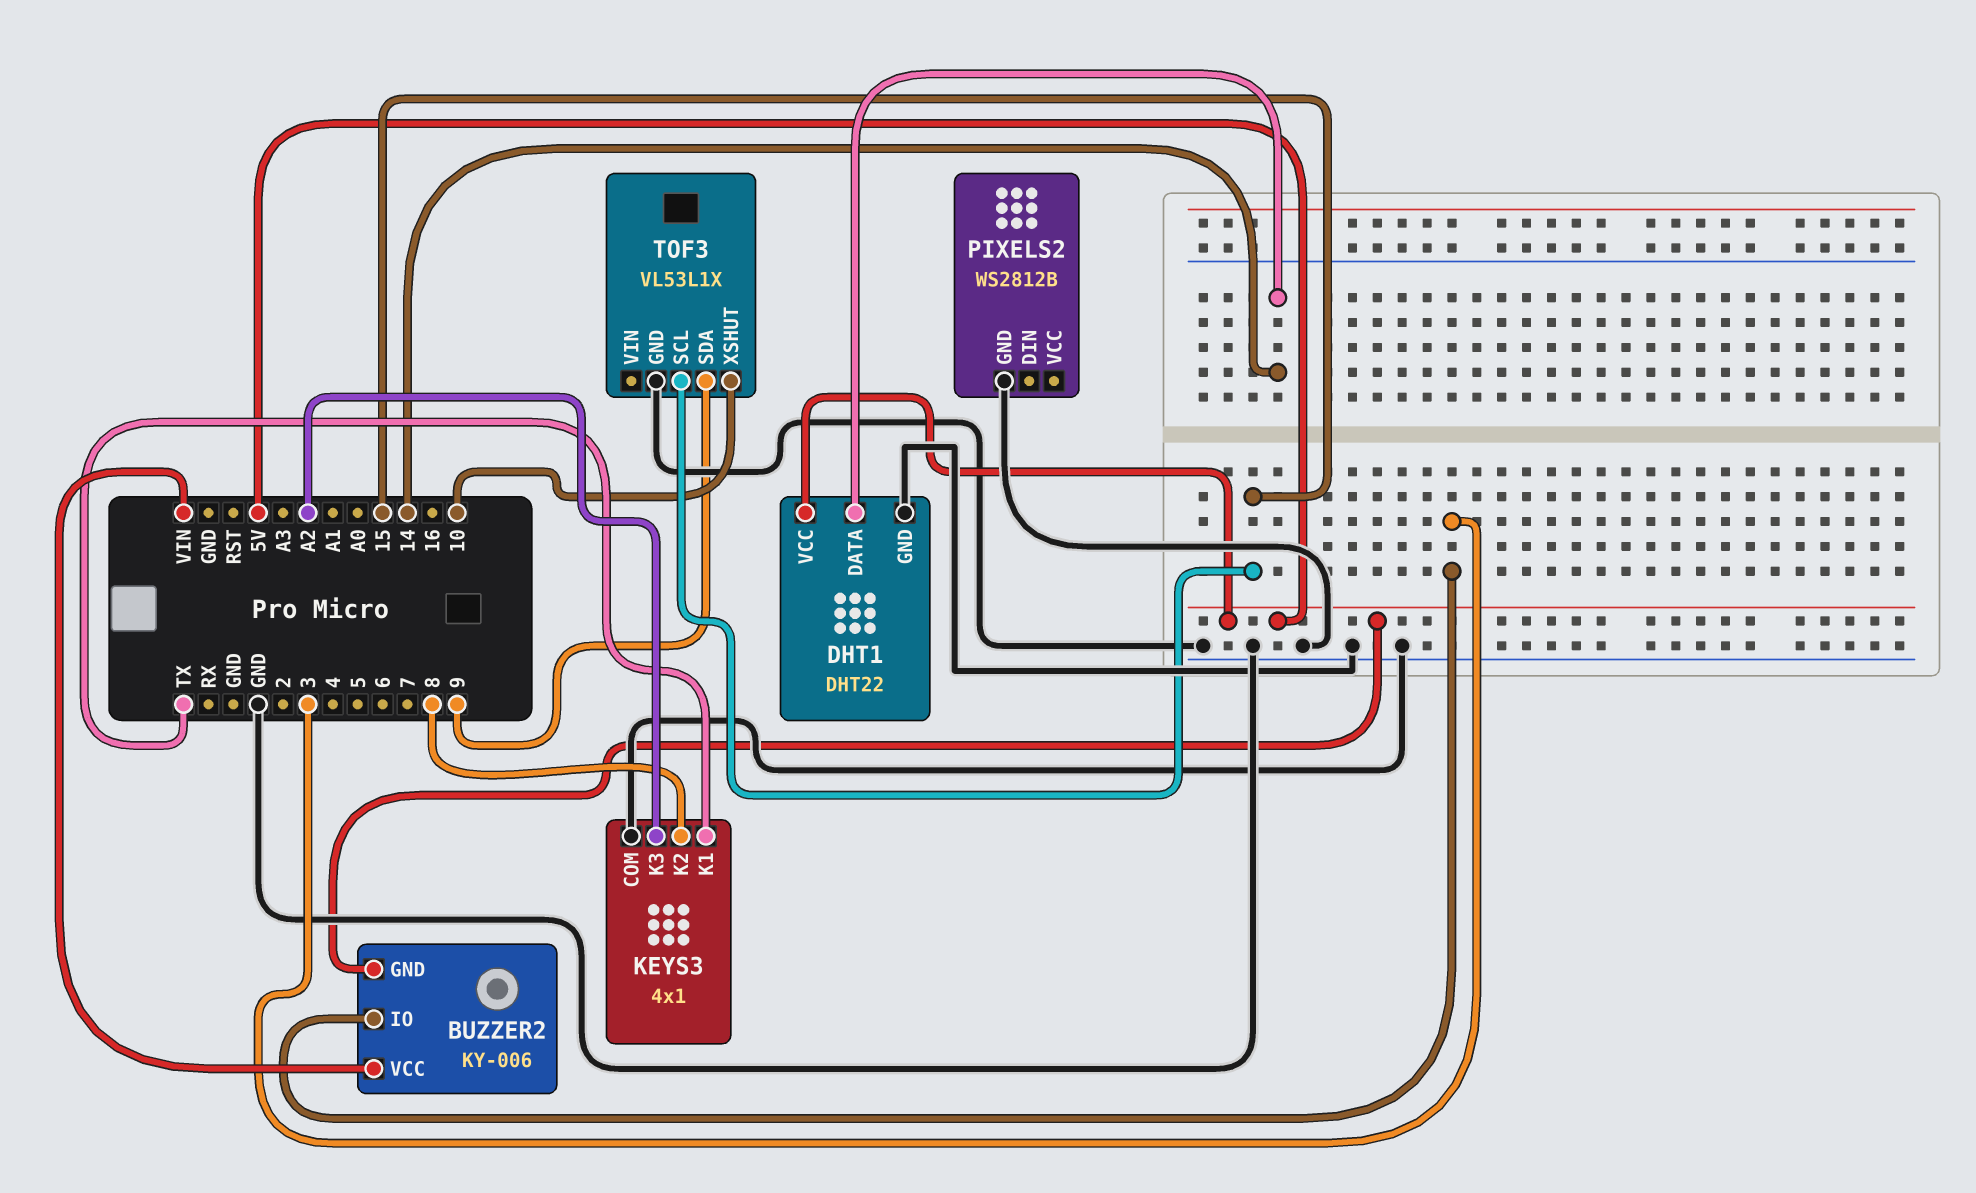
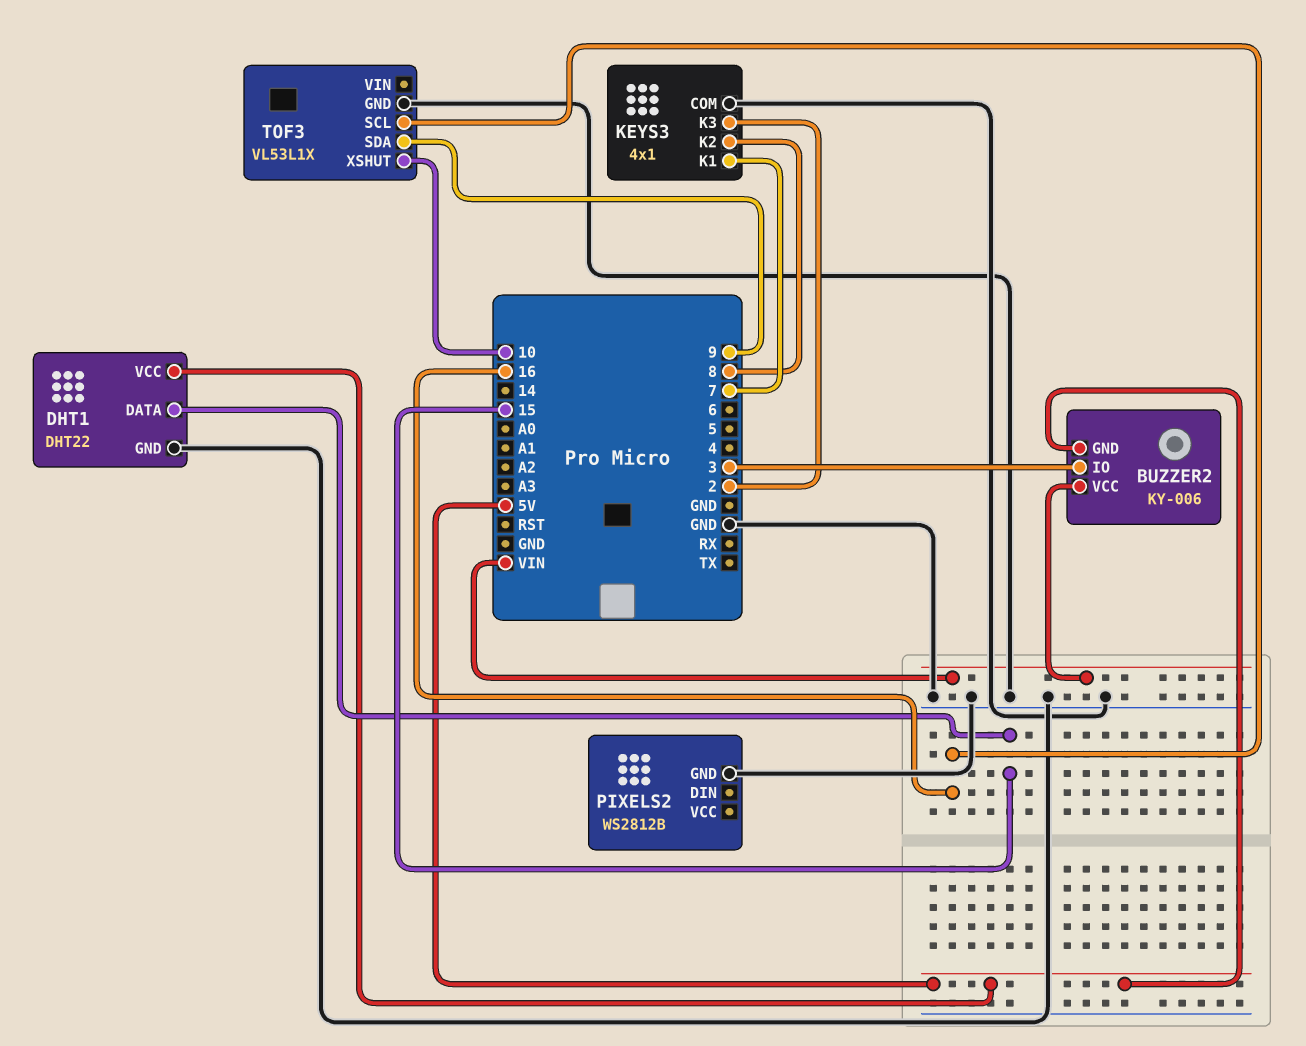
DHT1 pin DATA: 14 -> 15
KEYS3 pin K1: TX -> 7
KEYS3 pin K3: A2 -> 2
TOF3 pin SCL: 15 -> 16

